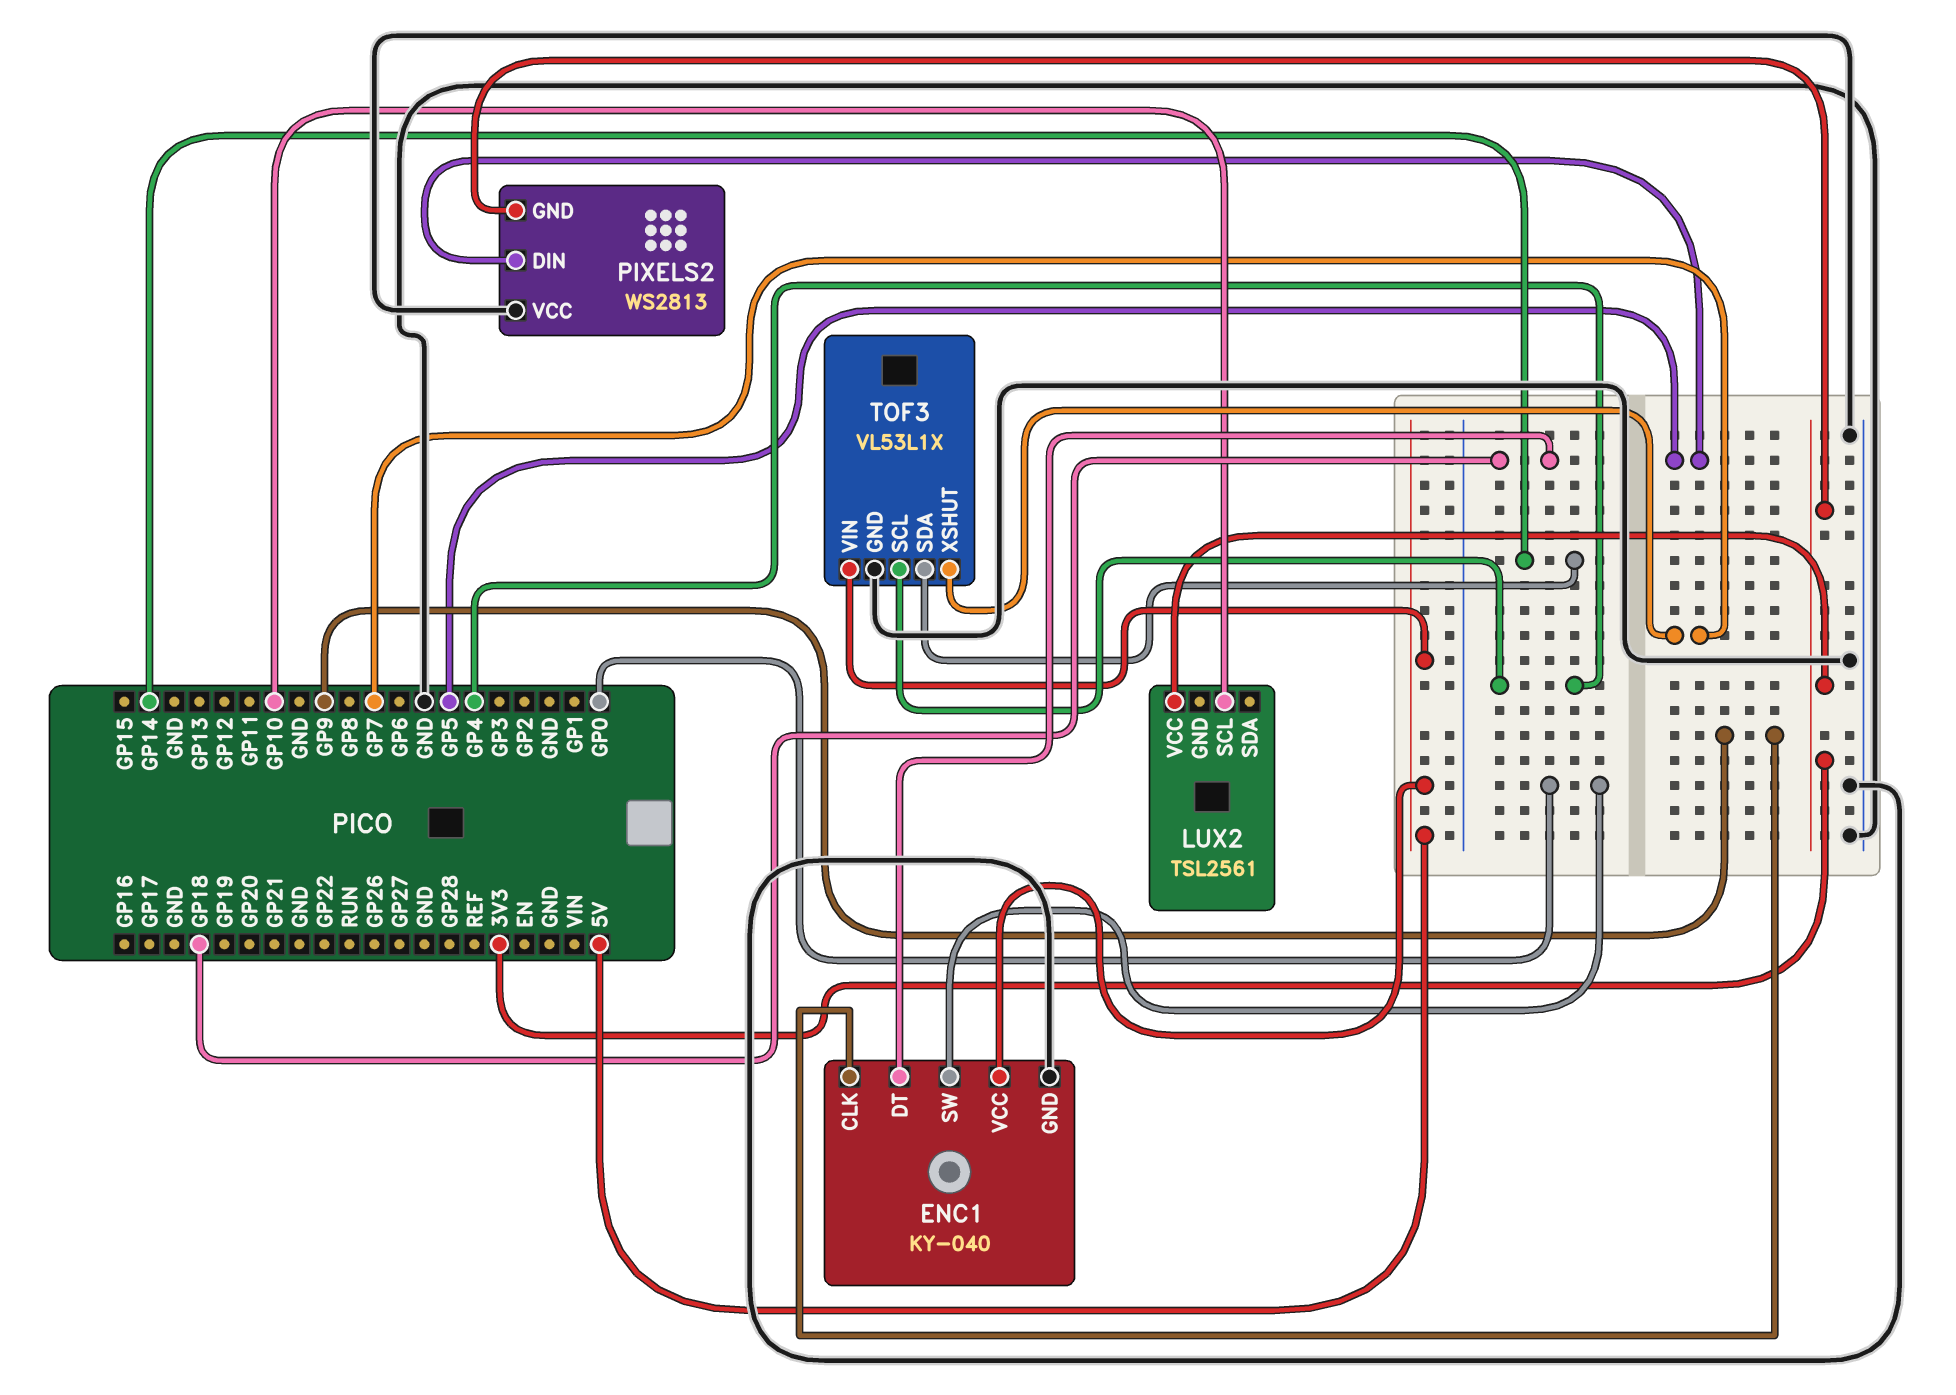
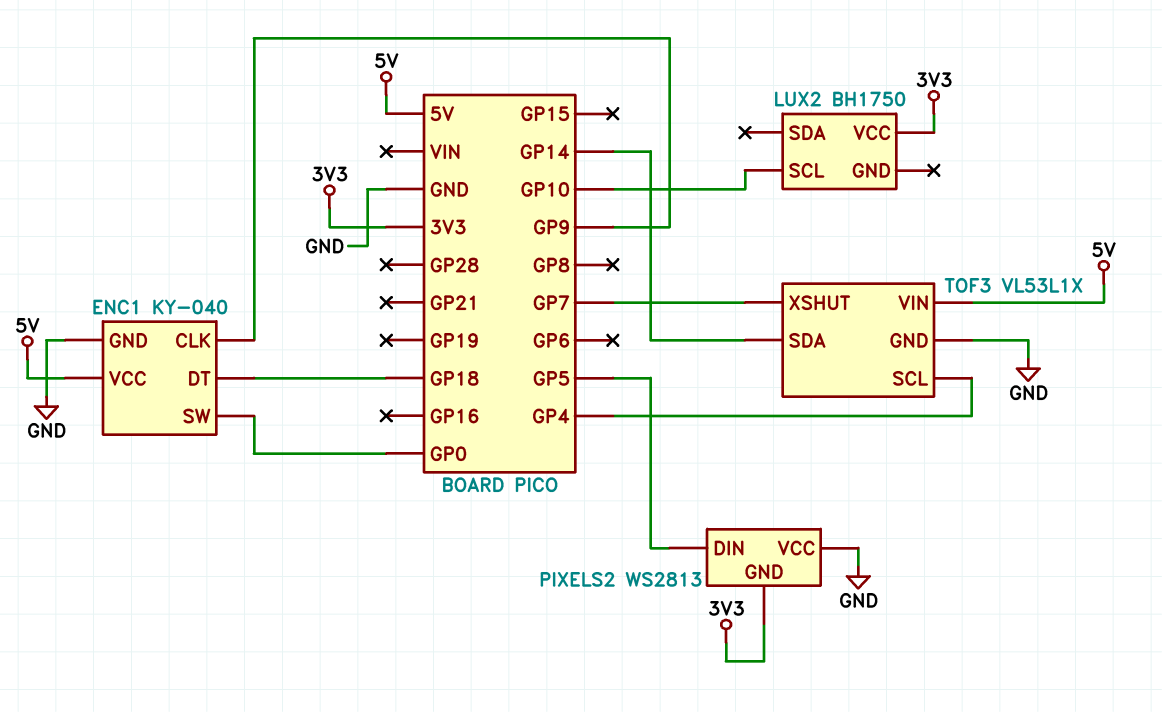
LUX2: TSL2561 -> BH1750

